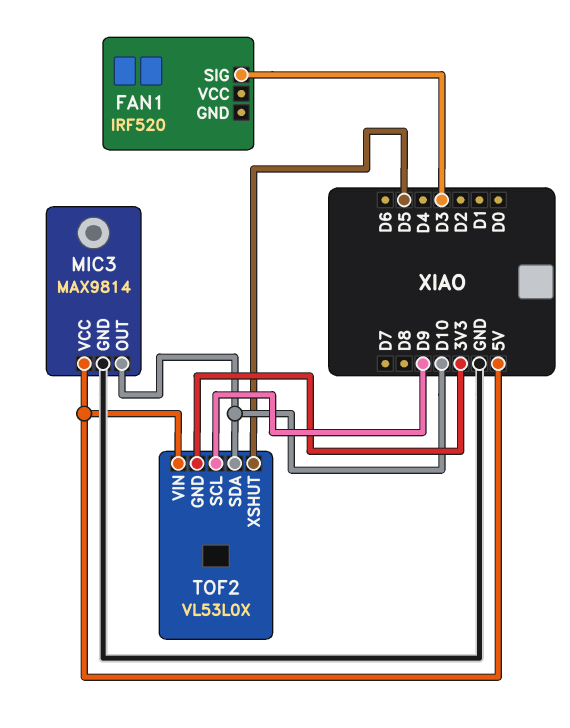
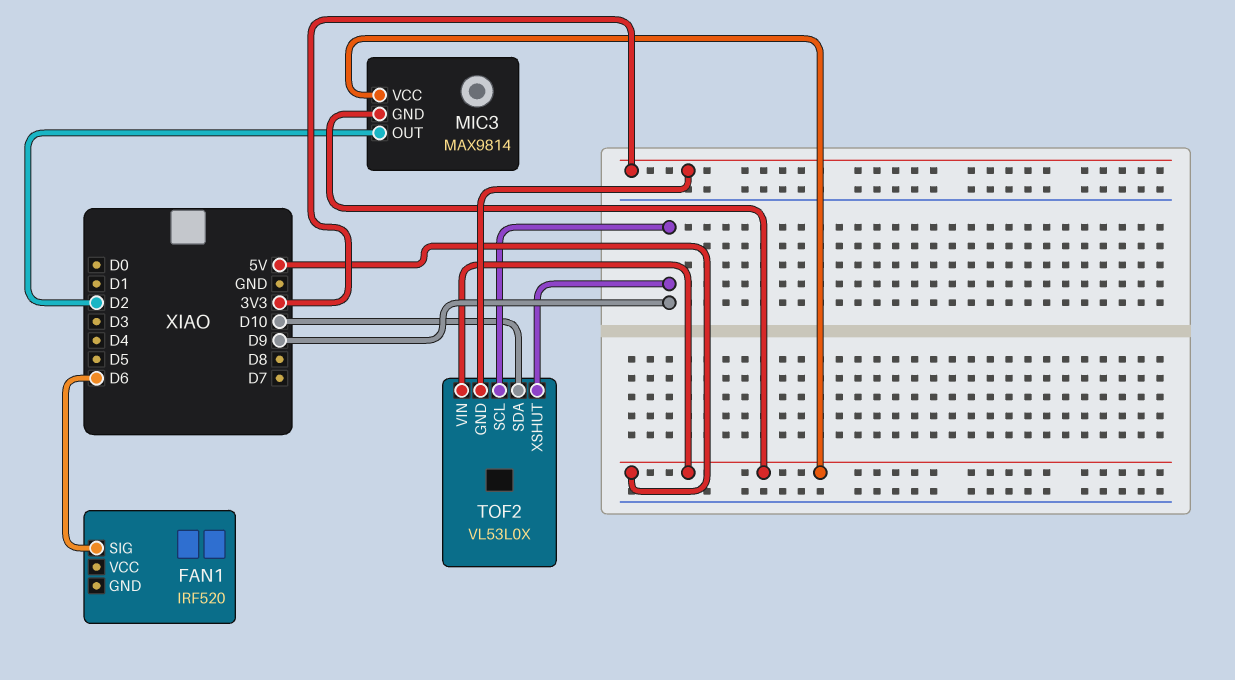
FAN1 pin SIG: D3 -> D6
MIC3 pin GND: GND -> 5V
MIC3 pin OUT: D10 -> D2
TOF2 pin XSHUT: D5 -> D9

